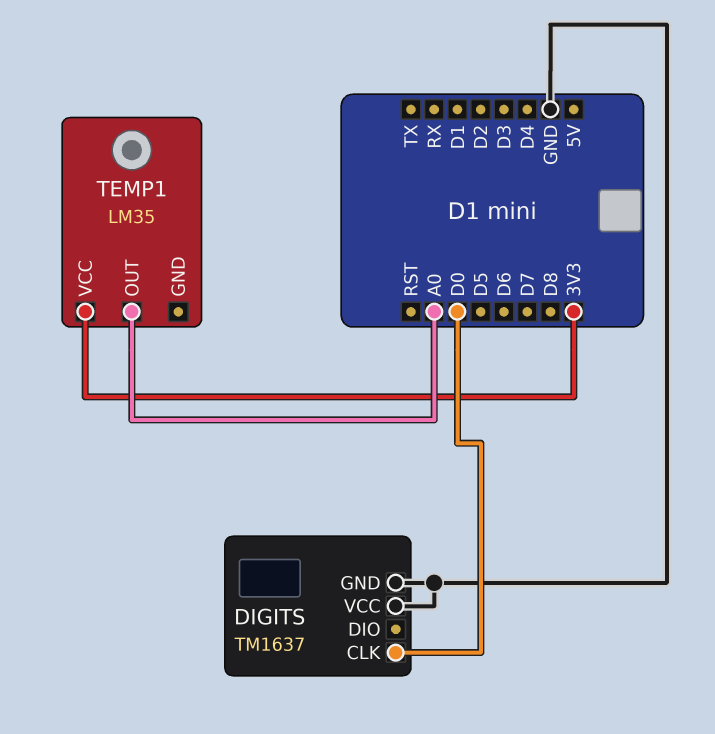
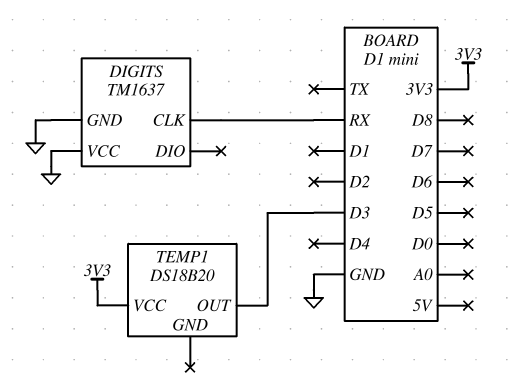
DIGITS pin CLK: D0 -> RX
TEMP1: LM35 -> DS18B20
TEMP1 pin OUT: A0 -> D3

